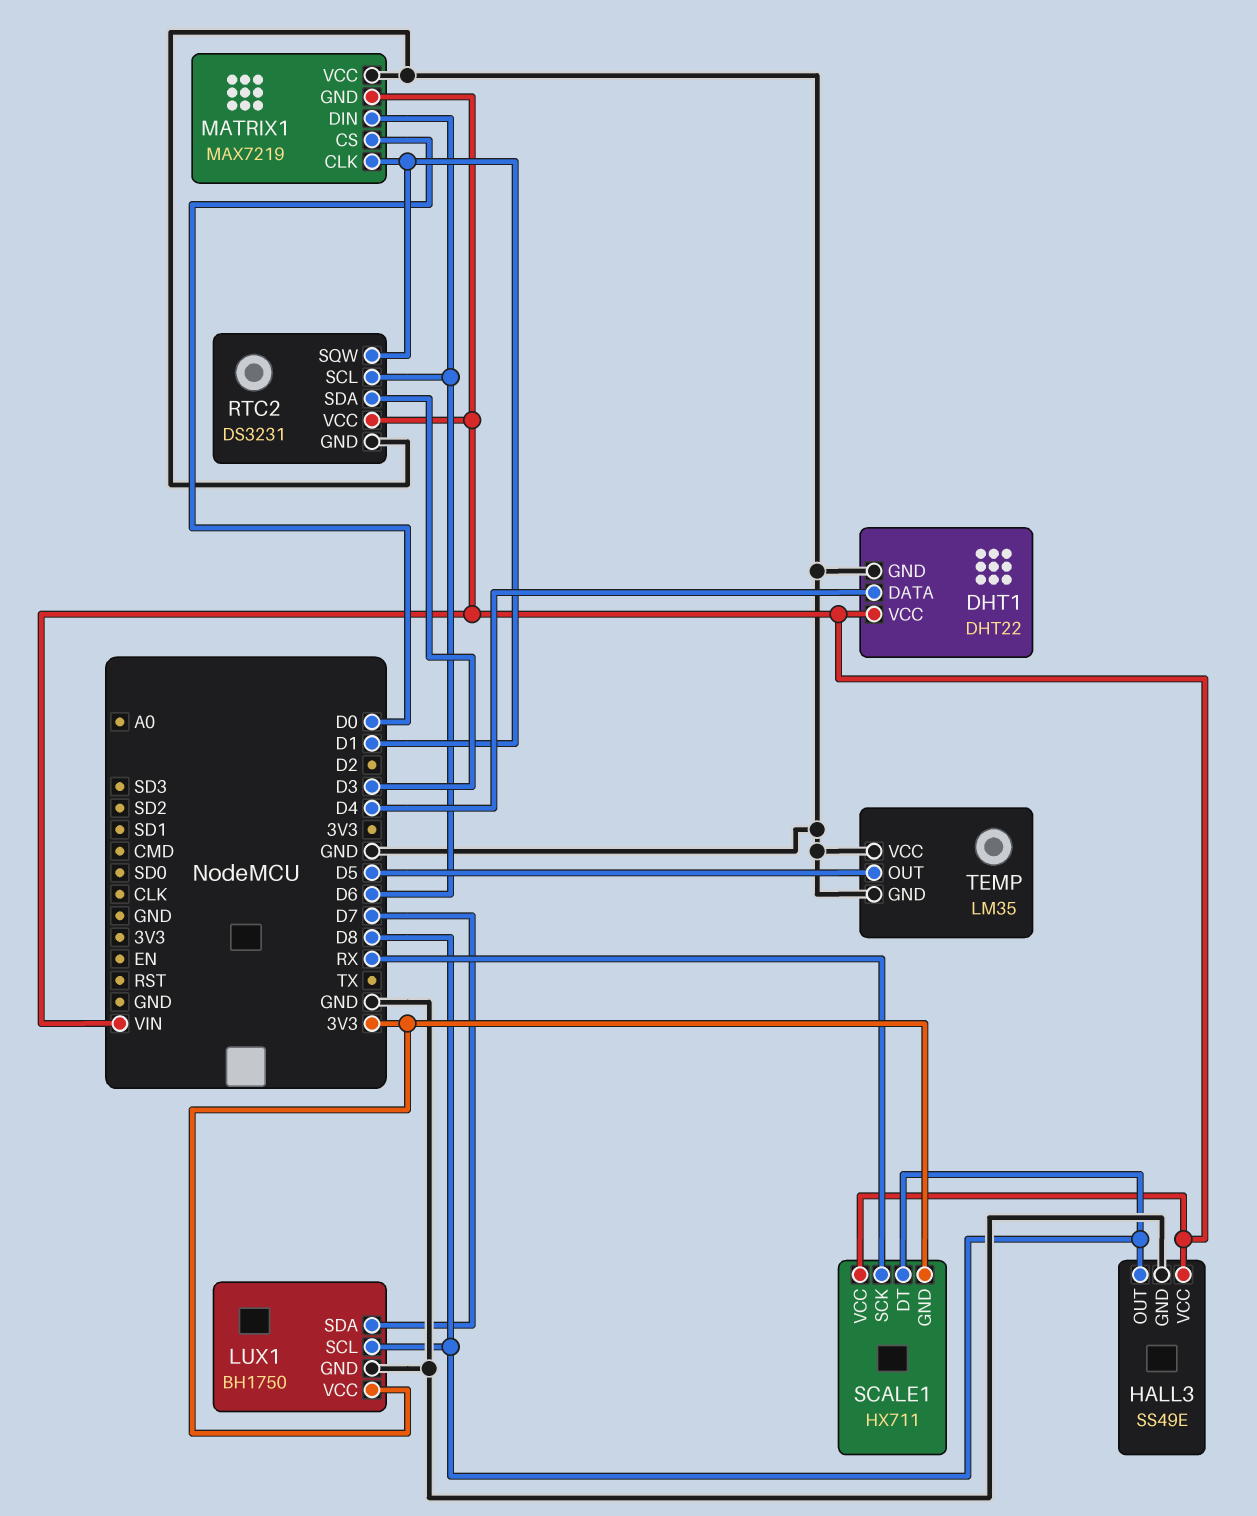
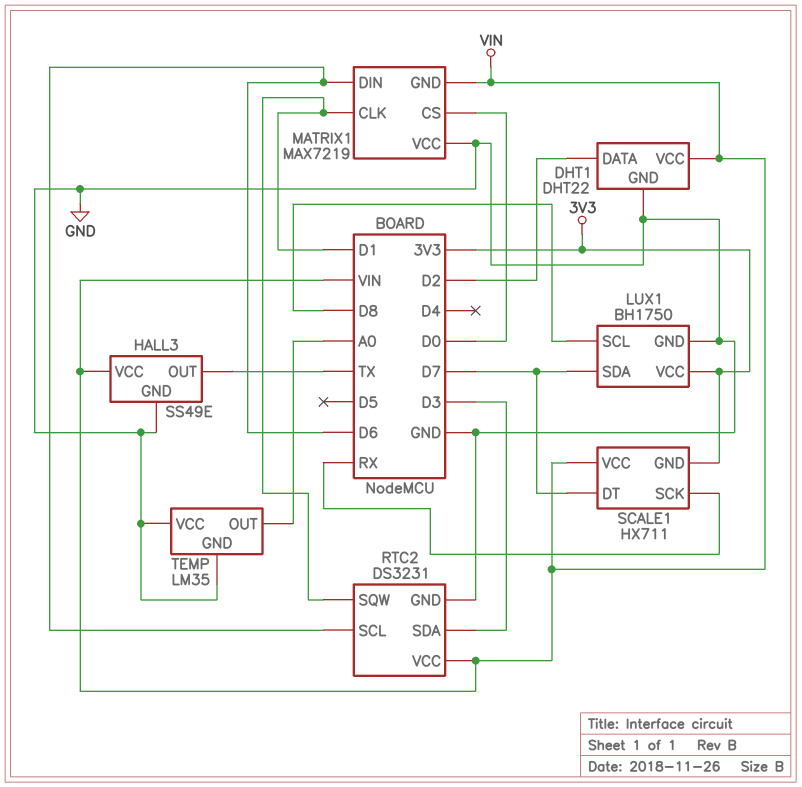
DHT1 pin DATA: D4 -> D2
HALL3 pin OUT: D8 -> TX
SCALE1 pin DT: D8 -> D7
TEMP pin OUT: D5 -> A0

